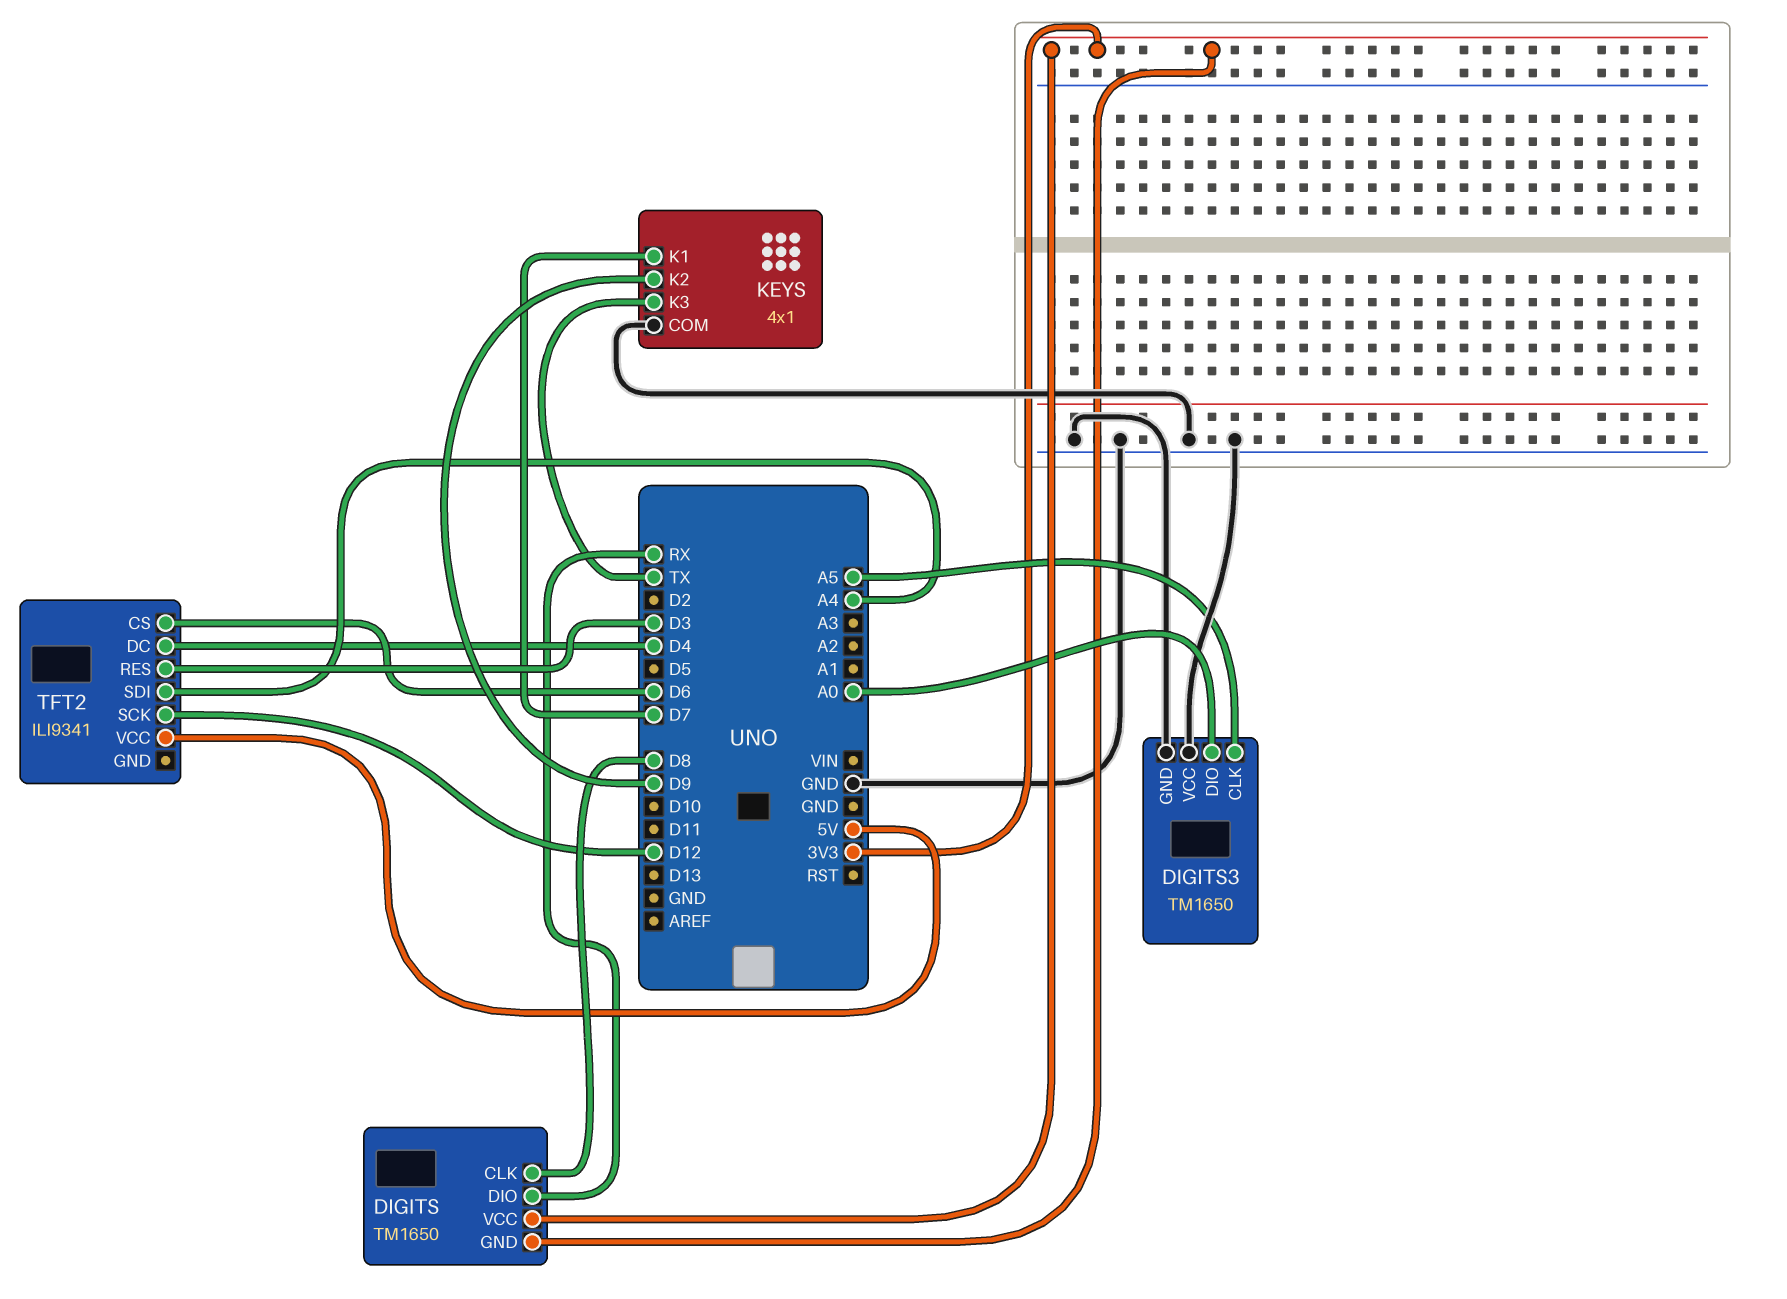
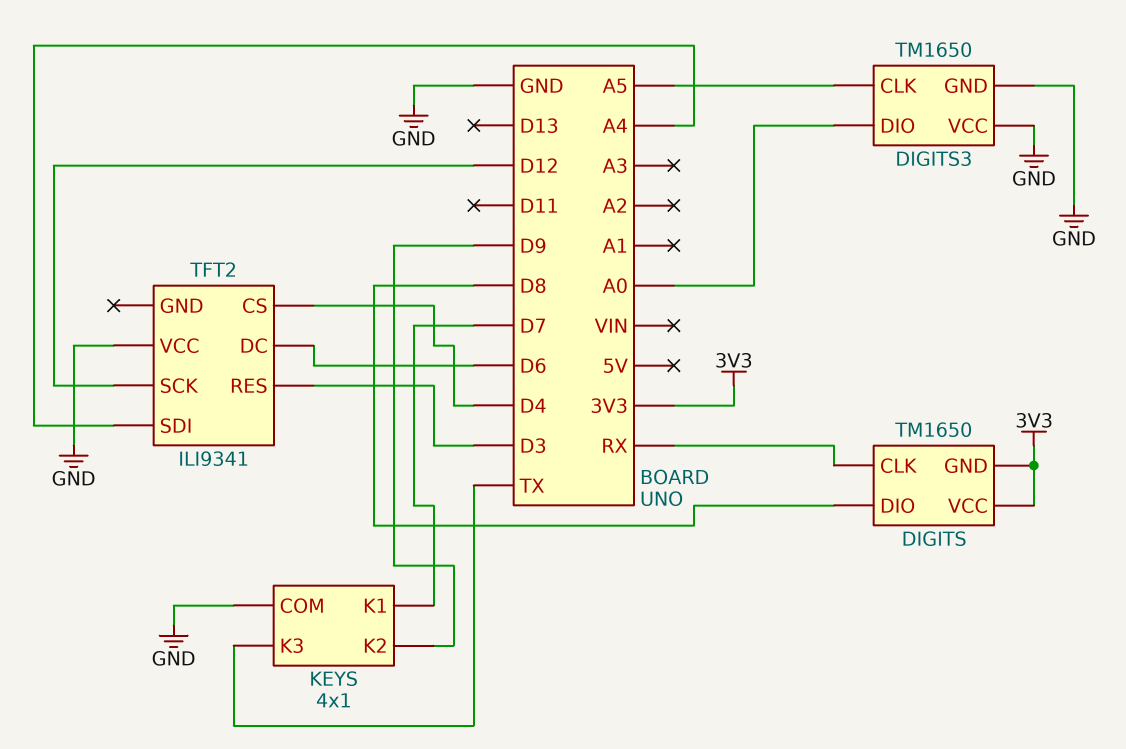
DIGITS pin CLK: D8 -> RX
DIGITS pin DIO: RX -> D8
TFT2 pin CS: D6 -> D4
TFT2 pin DC: D4 -> D6
TFT2 pin VCC: 5V -> GND

